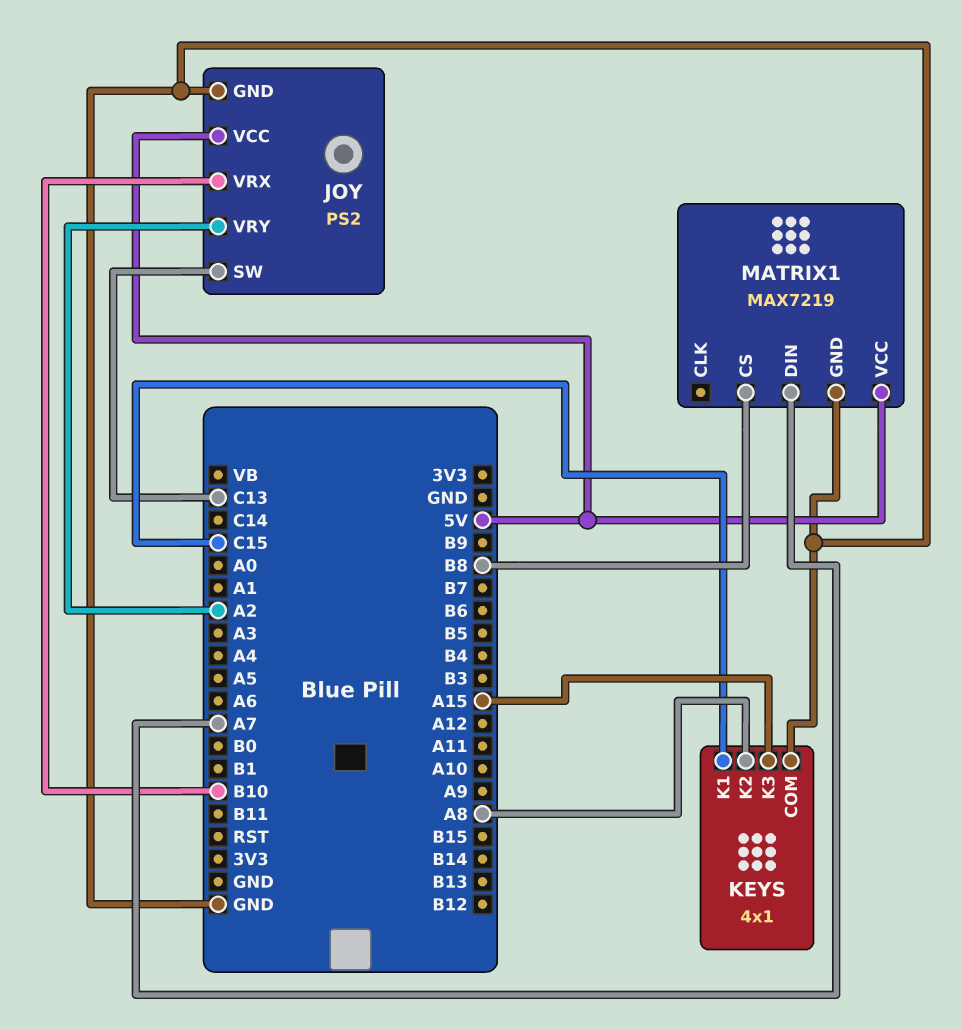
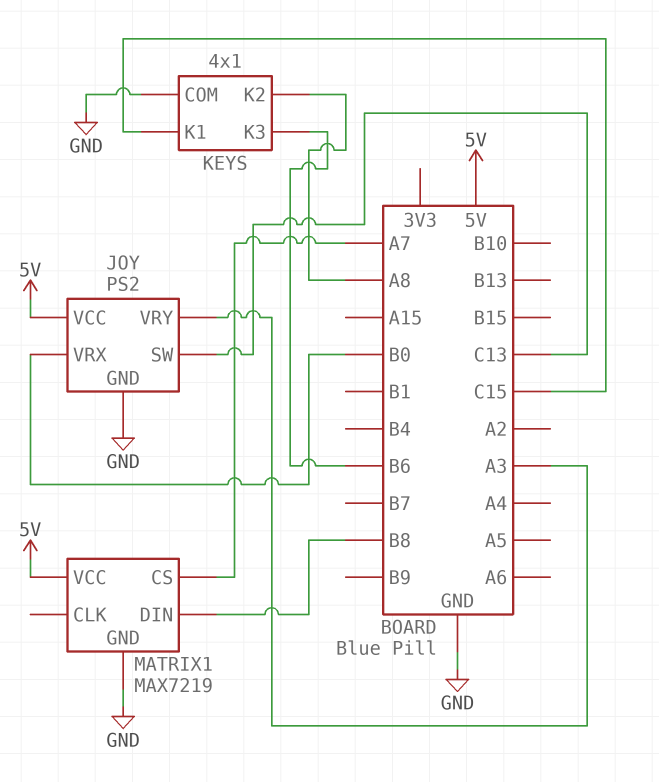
JOY pin VRX: B10 -> B0
JOY pin VRY: A2 -> A3
KEYS pin K3: A15 -> B6
MATRIX1 pin CS: B8 -> A7
MATRIX1 pin DIN: A7 -> B8

